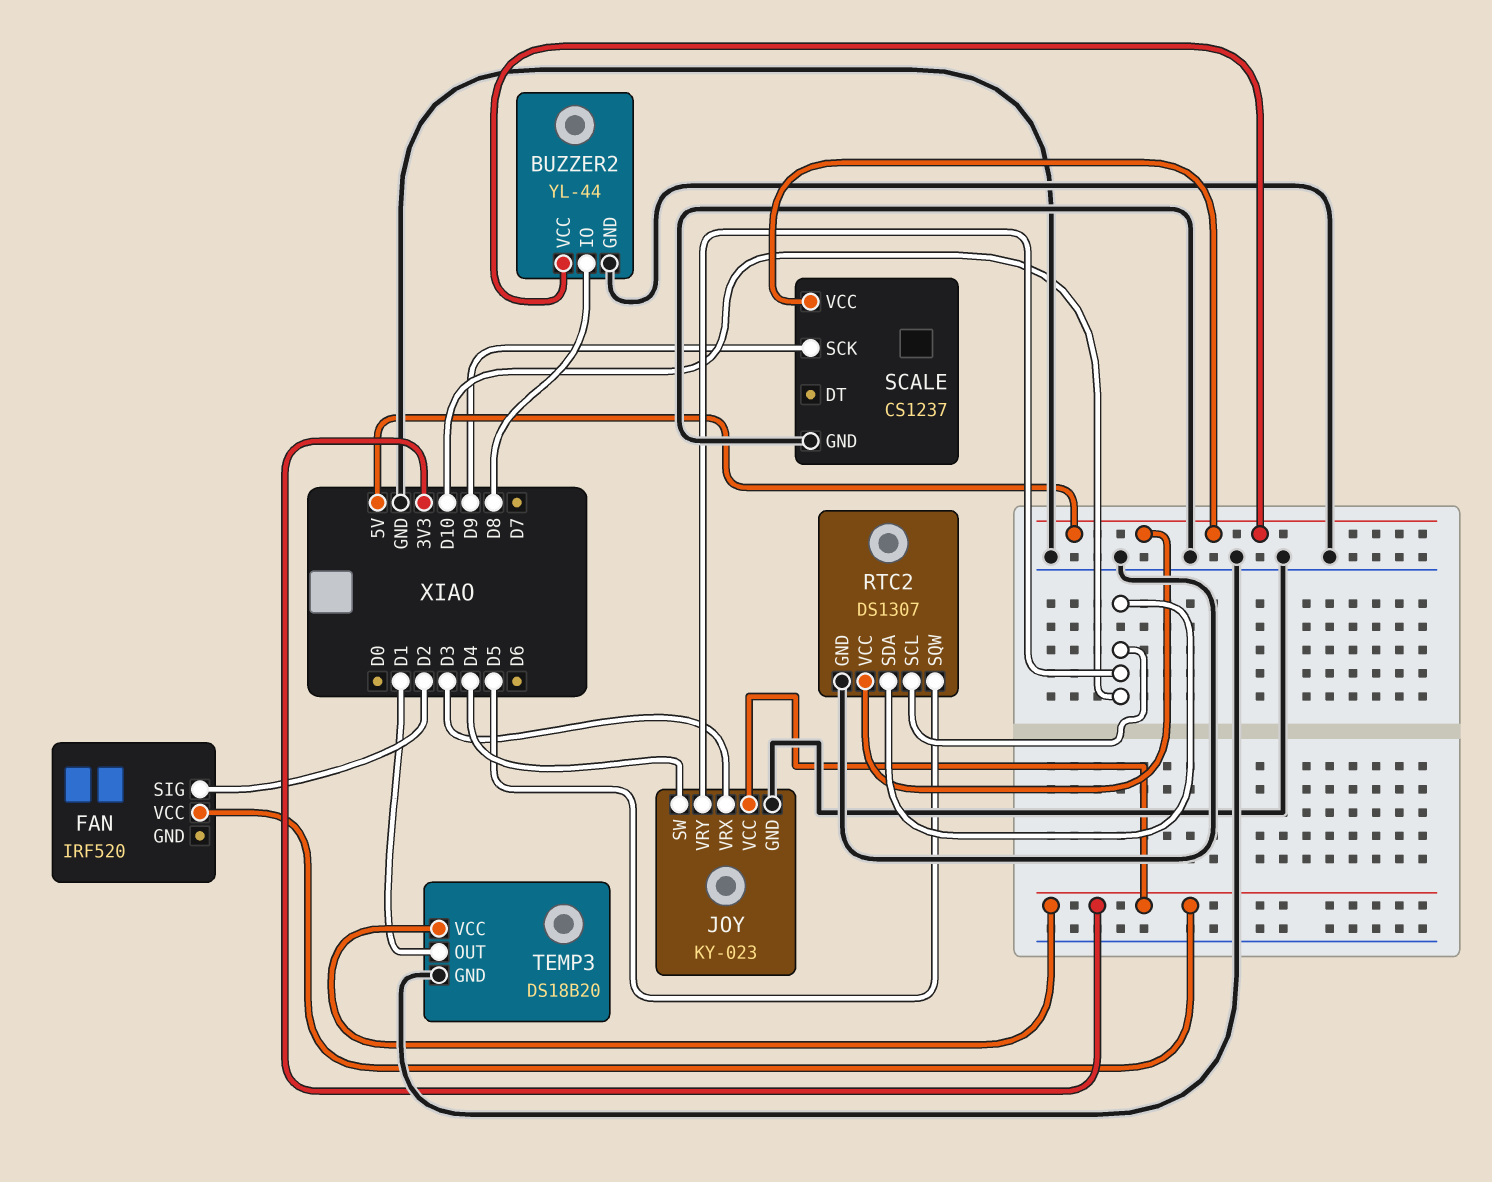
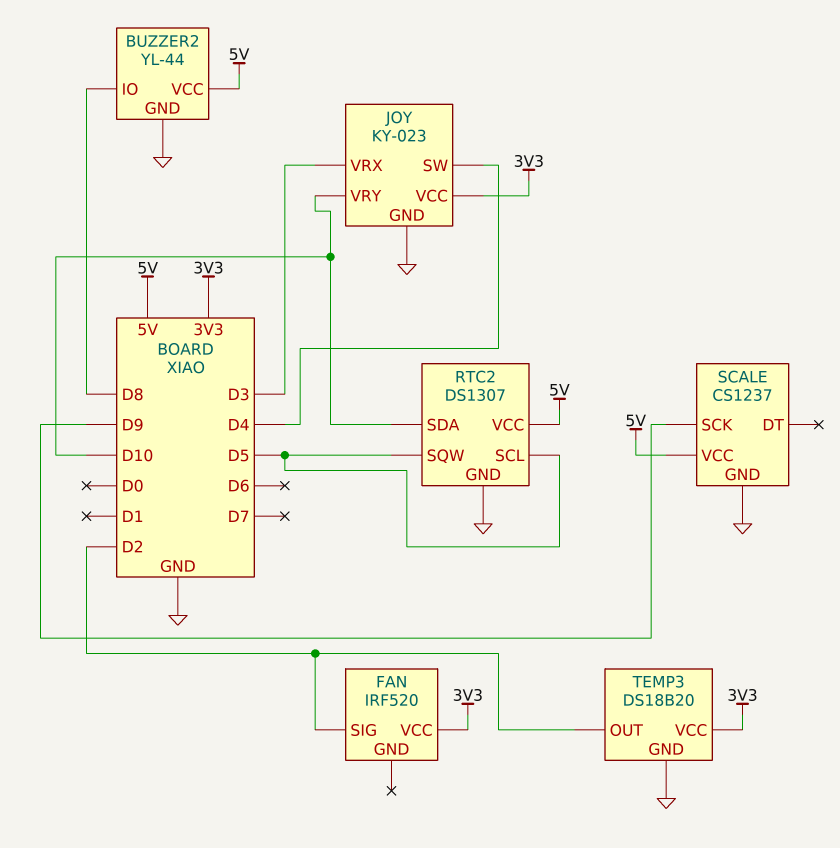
RTC2 pin SCL: D10 -> D5
TEMP3 pin OUT: D1 -> D2

